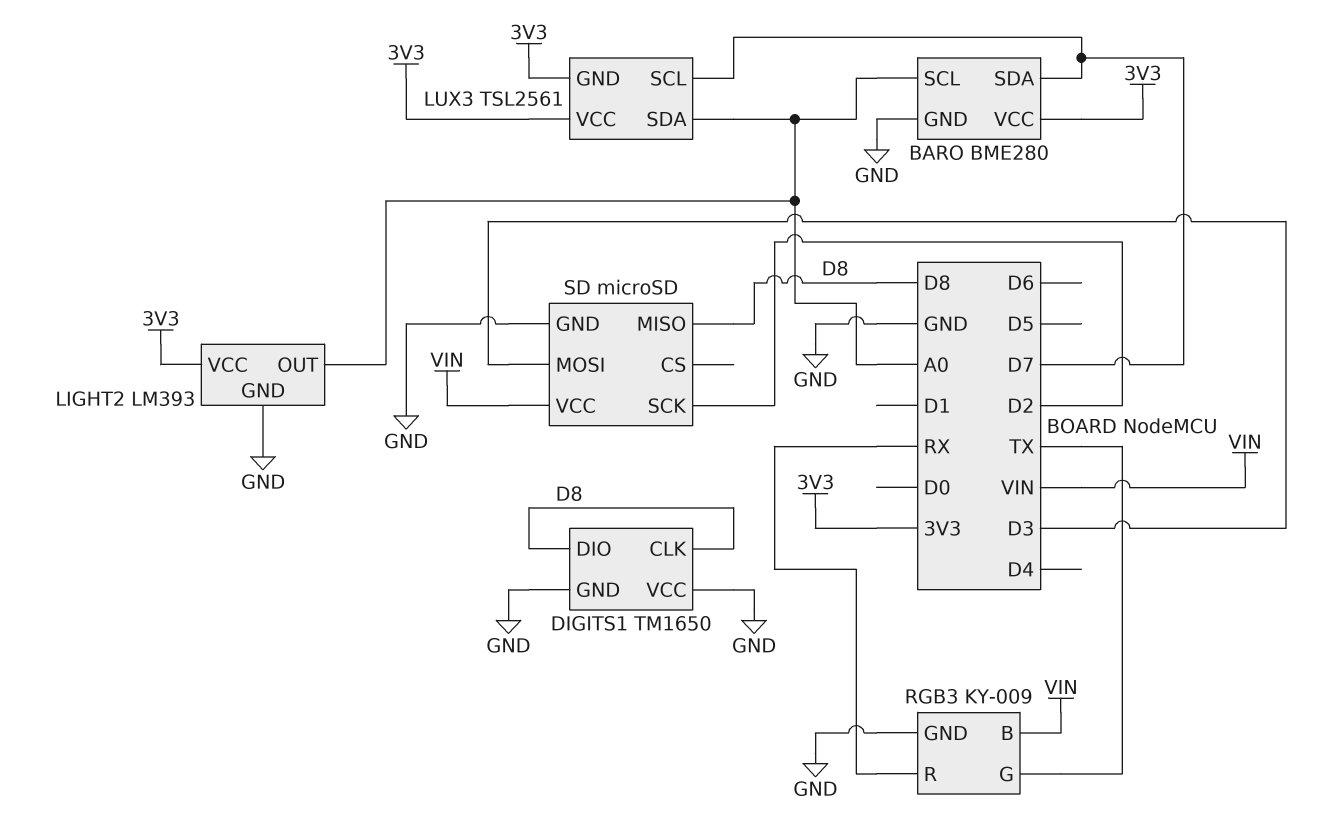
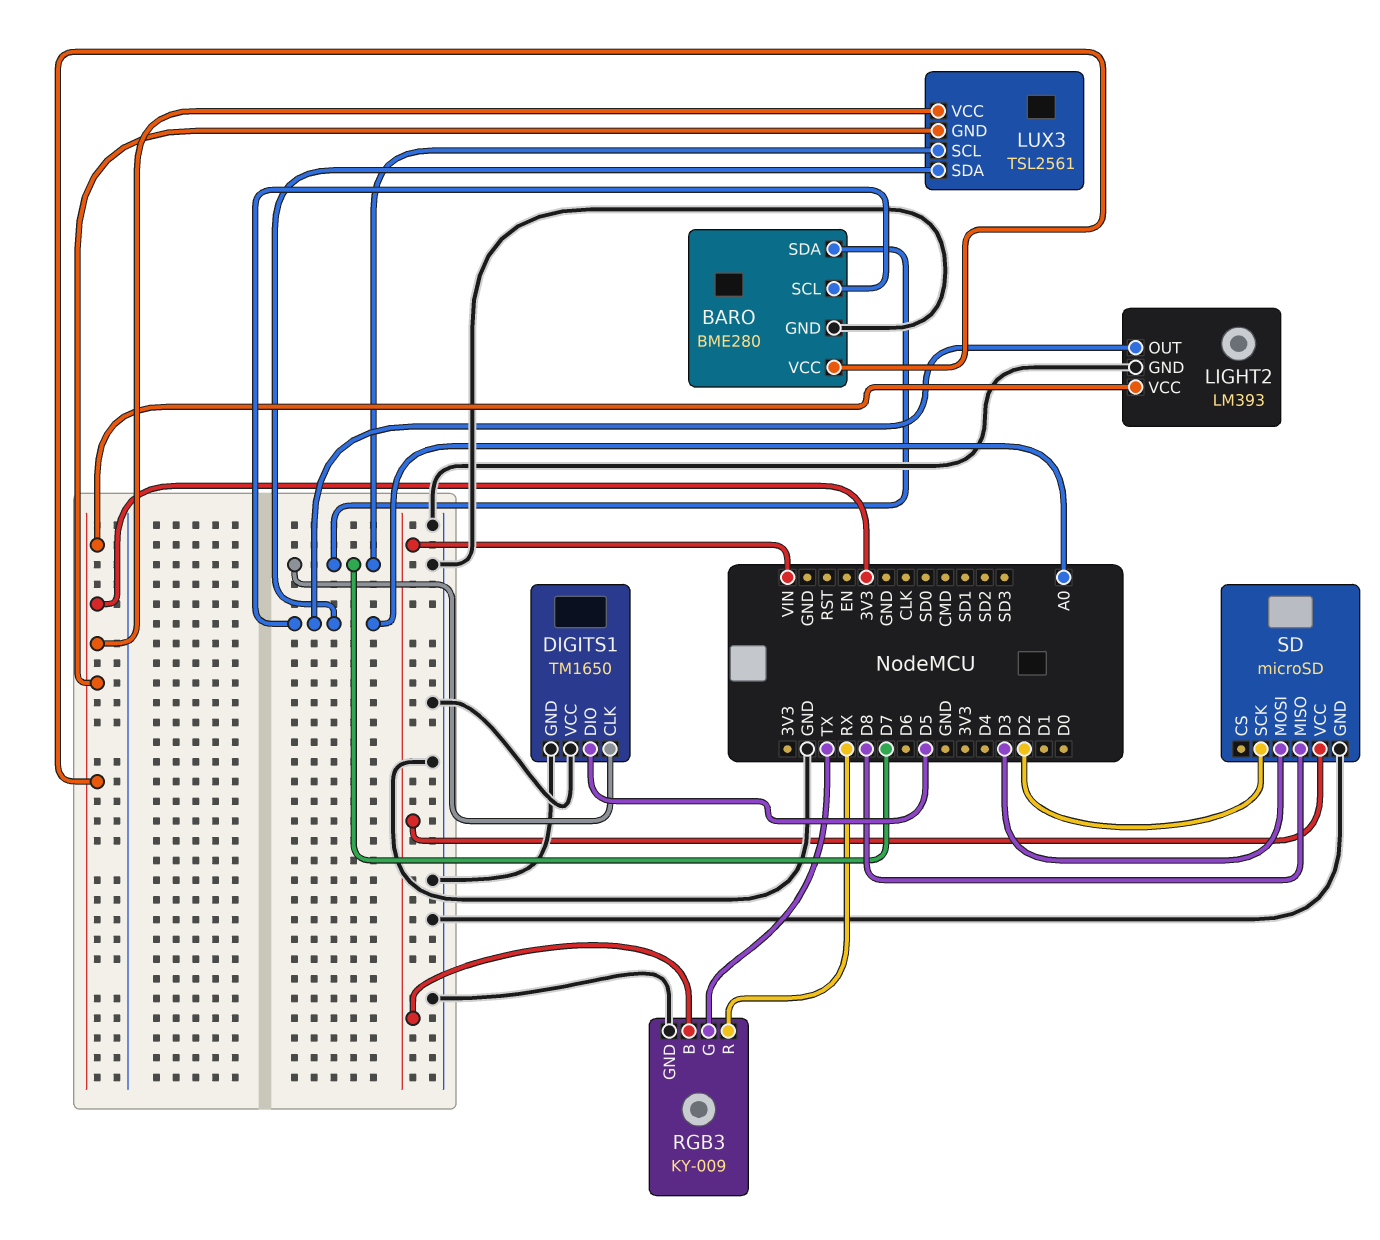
DIGITS1 pin CLK: D8 -> D7
DIGITS1 pin DIO: D8 -> D5

